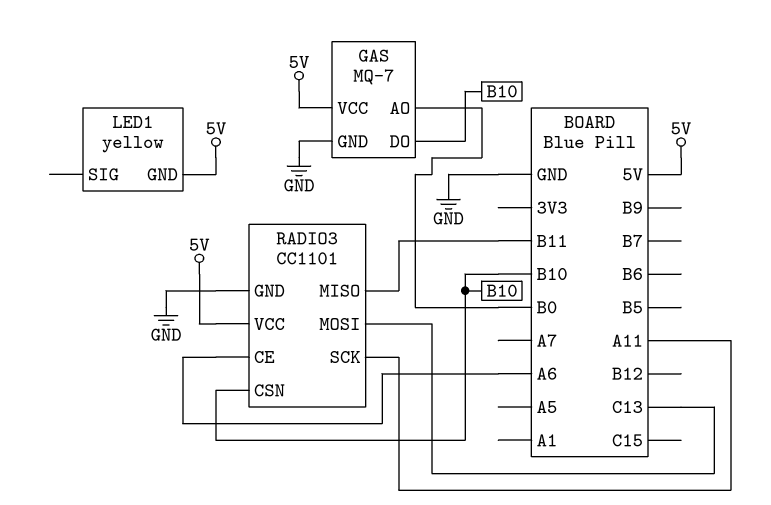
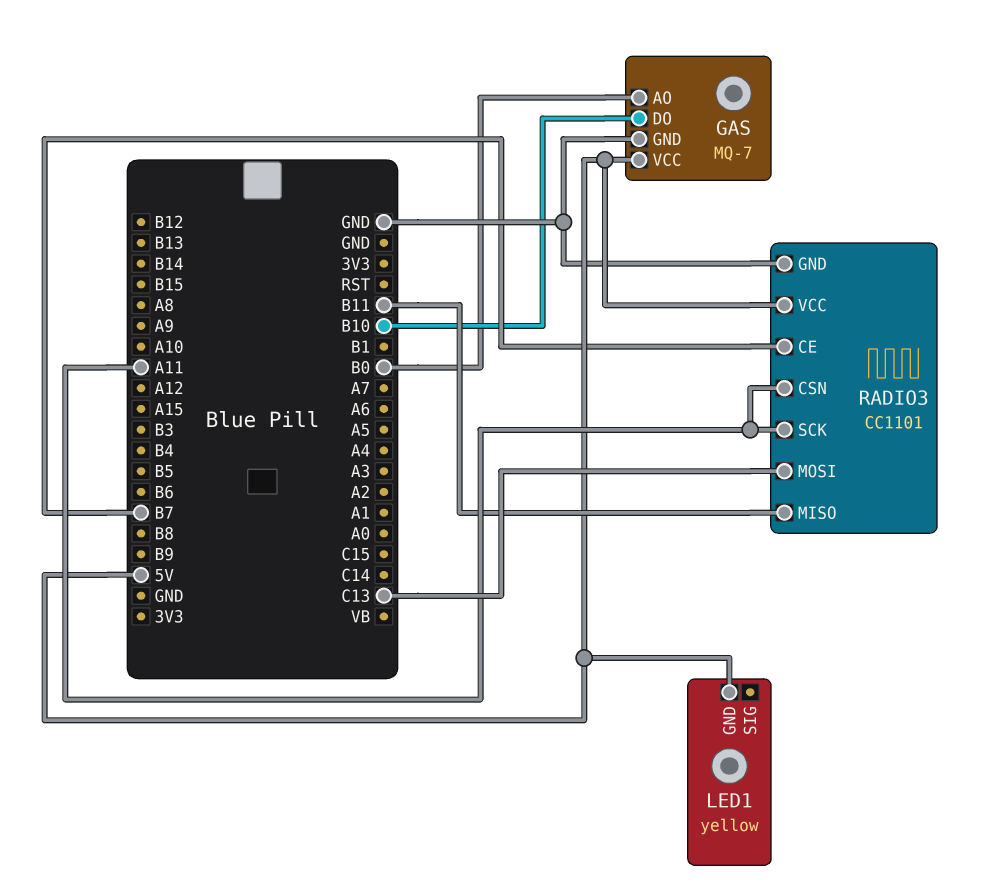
RADIO3 pin CE: A6 -> B7
RADIO3 pin CSN: B10 -> A11

